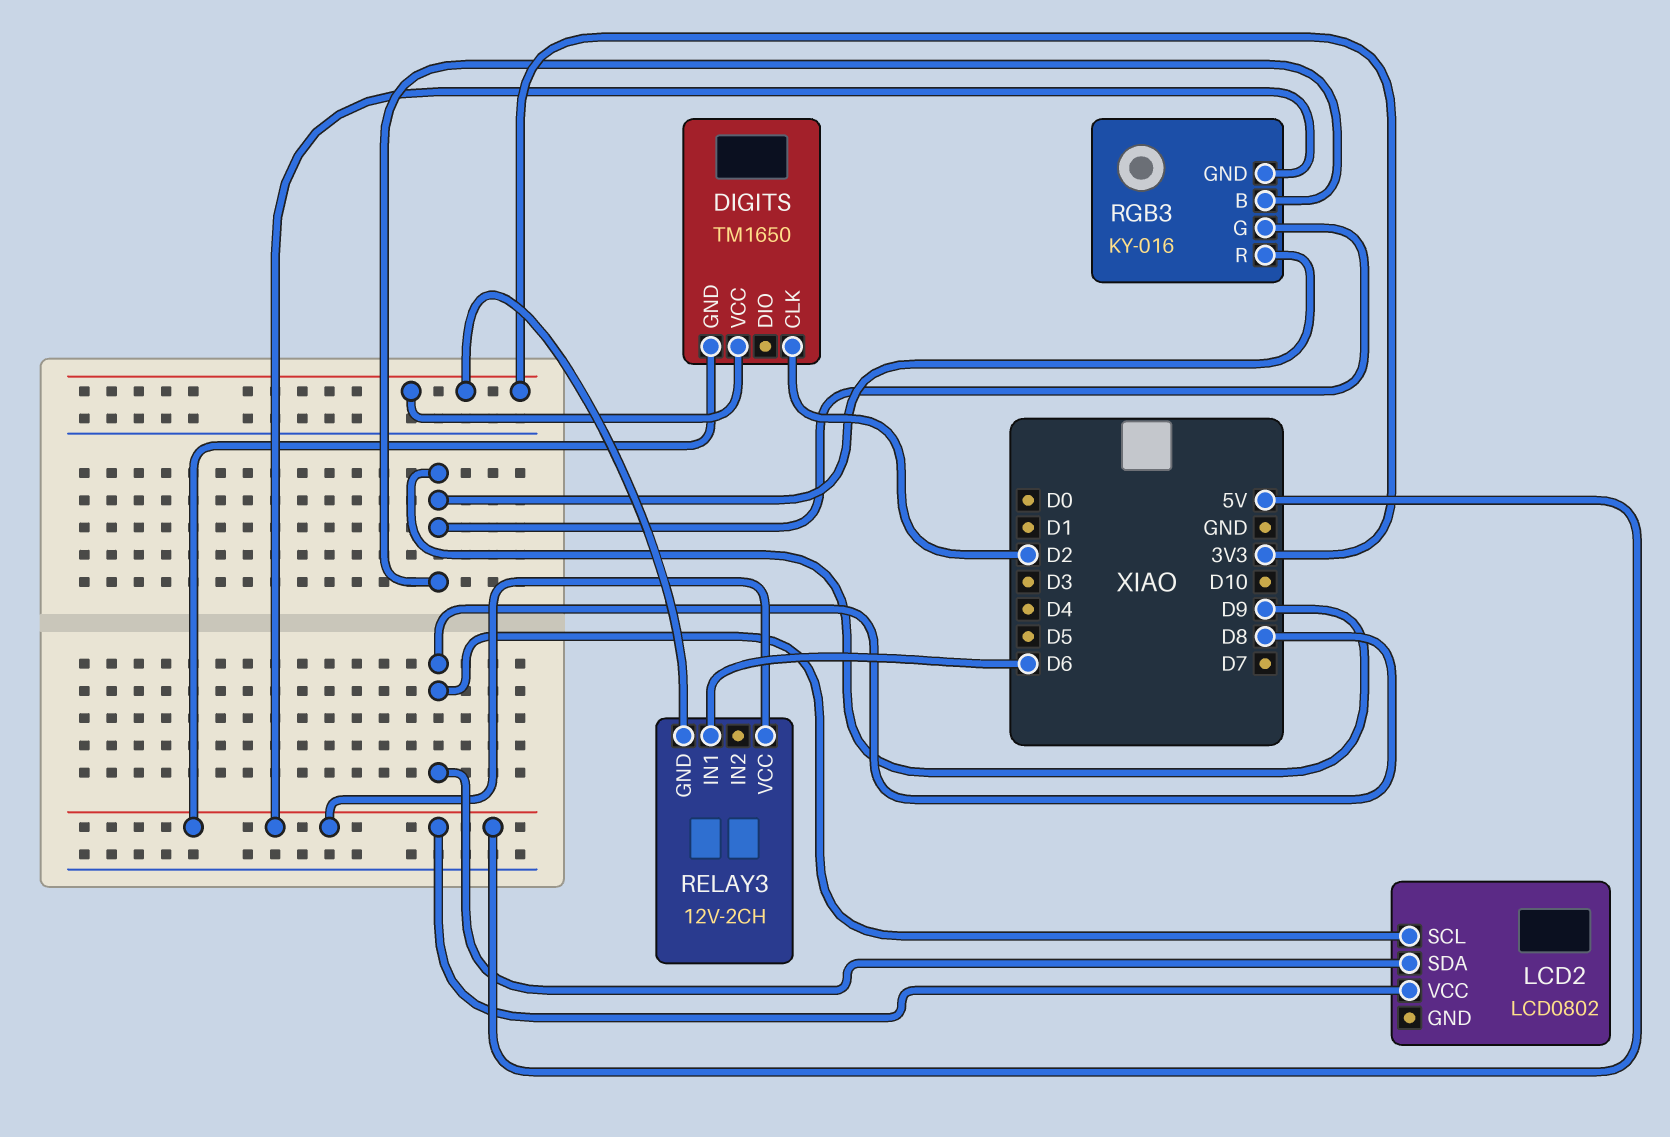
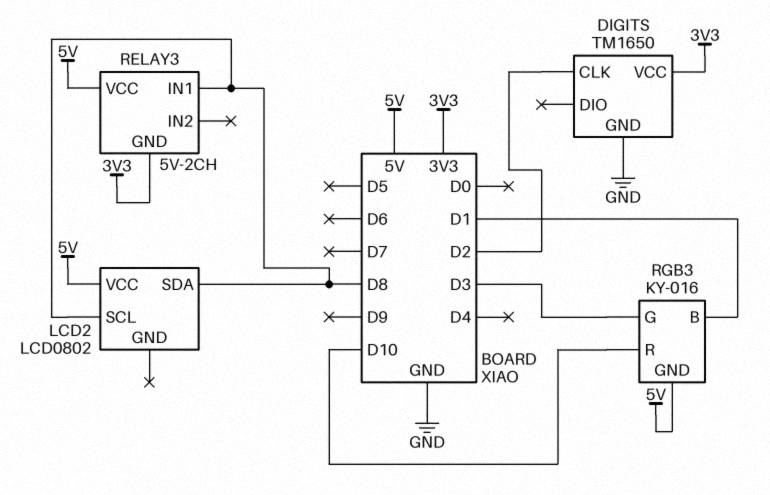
DIGITS pin GND: 5V -> GND
RELAY3: 12V-2CH -> 5V-2CH
RELAY3 pin IN1: D6 -> D8
RGB3 pin B: D9 -> D1
RGB3 pin G: D9 -> D3
RGB3 pin R: D9 -> D10

